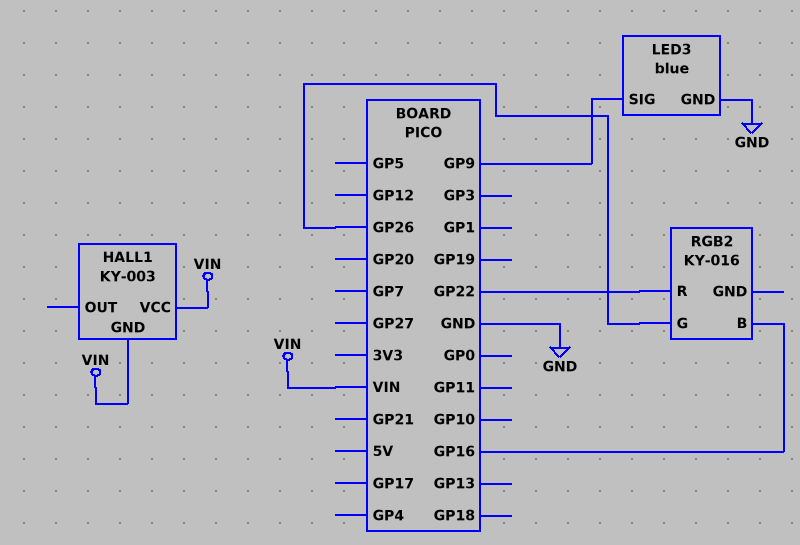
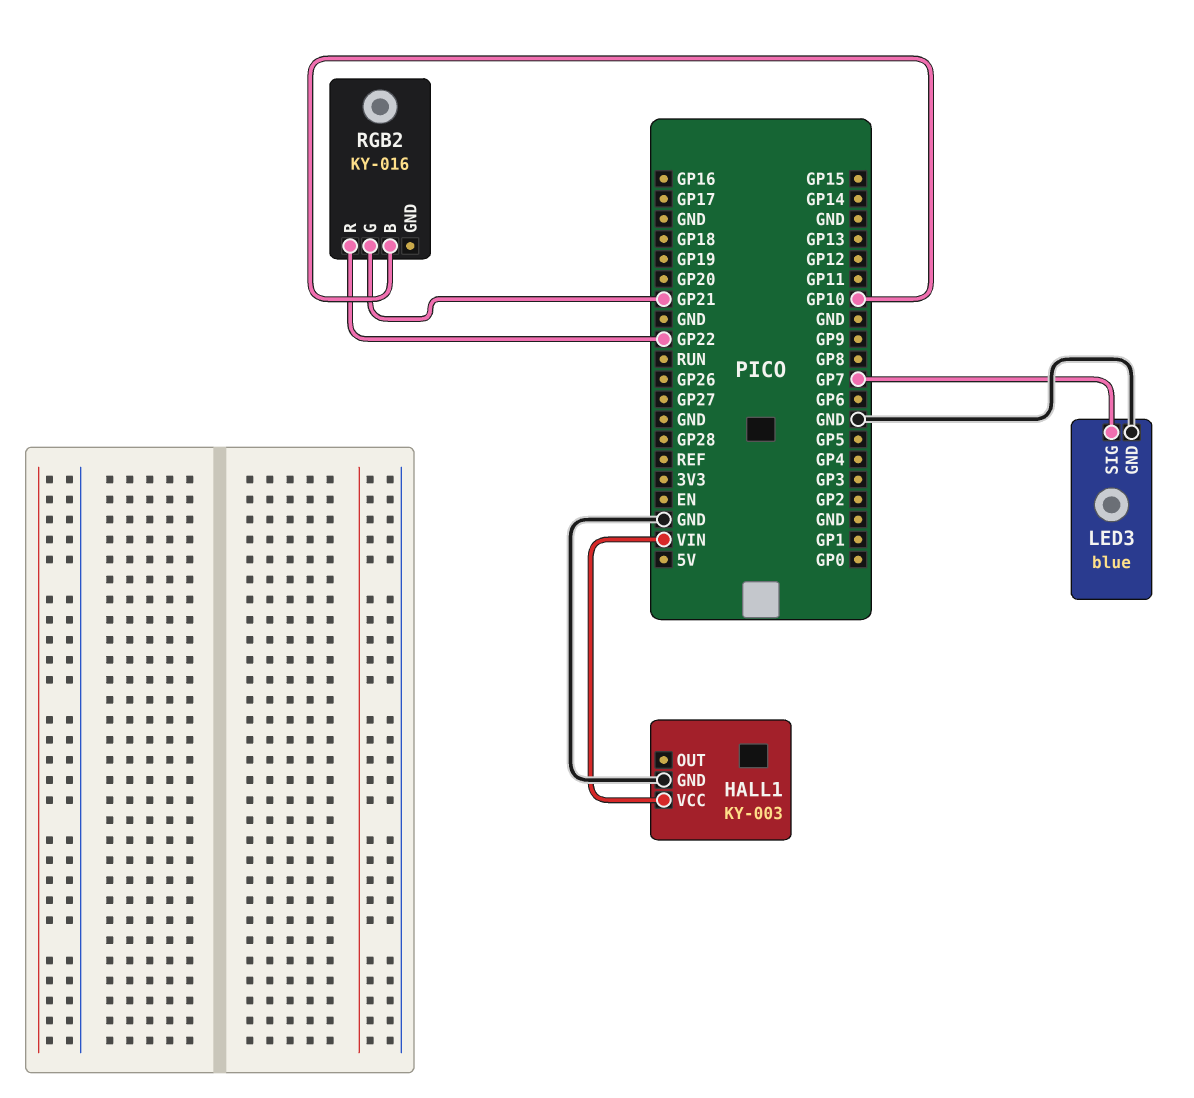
HALL1 pin GND: VIN -> GND
LED3 pin SIG: GP9 -> GP7
RGB2 pin B: GP16 -> GP10
RGB2 pin G: GP26 -> GP21

